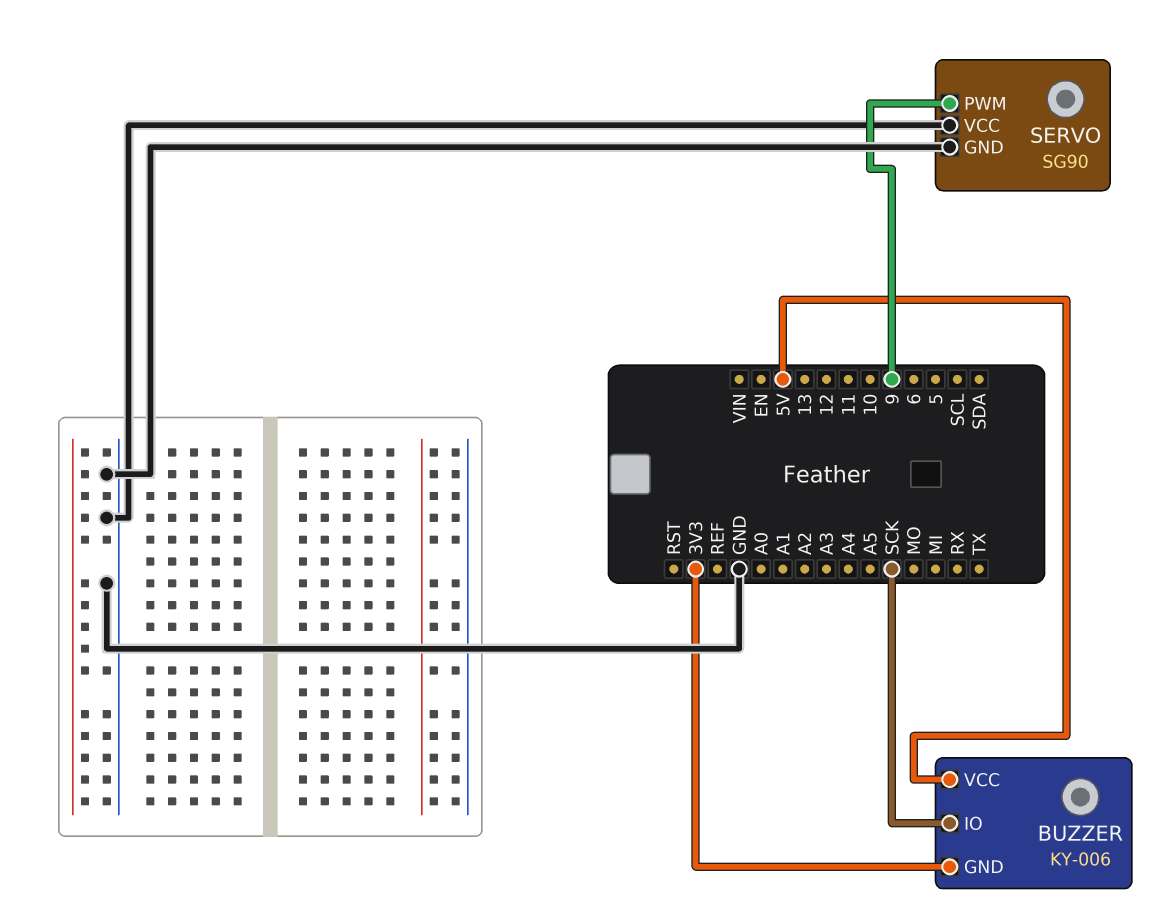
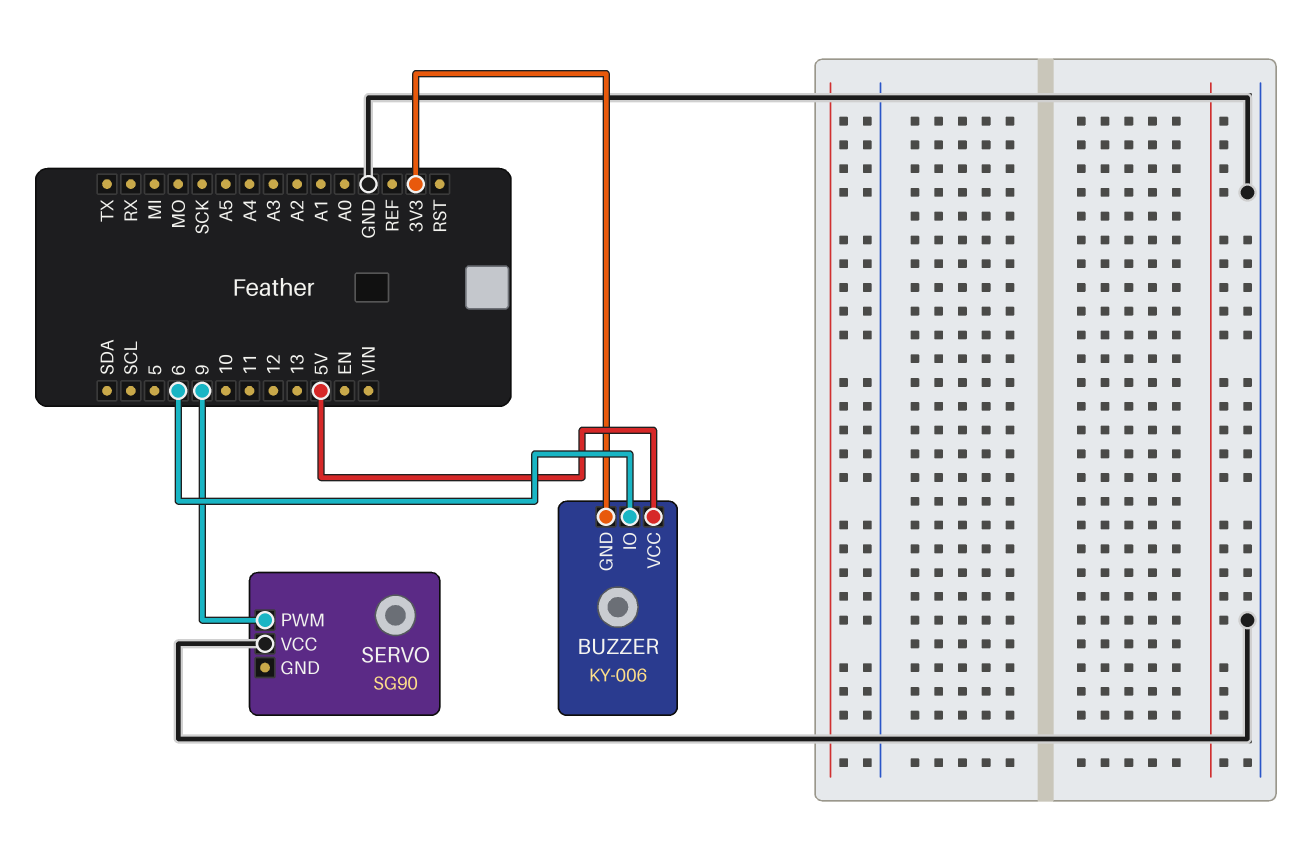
BUZZER pin IO: SCK -> 6
SERVO pin GND: GND -> none

